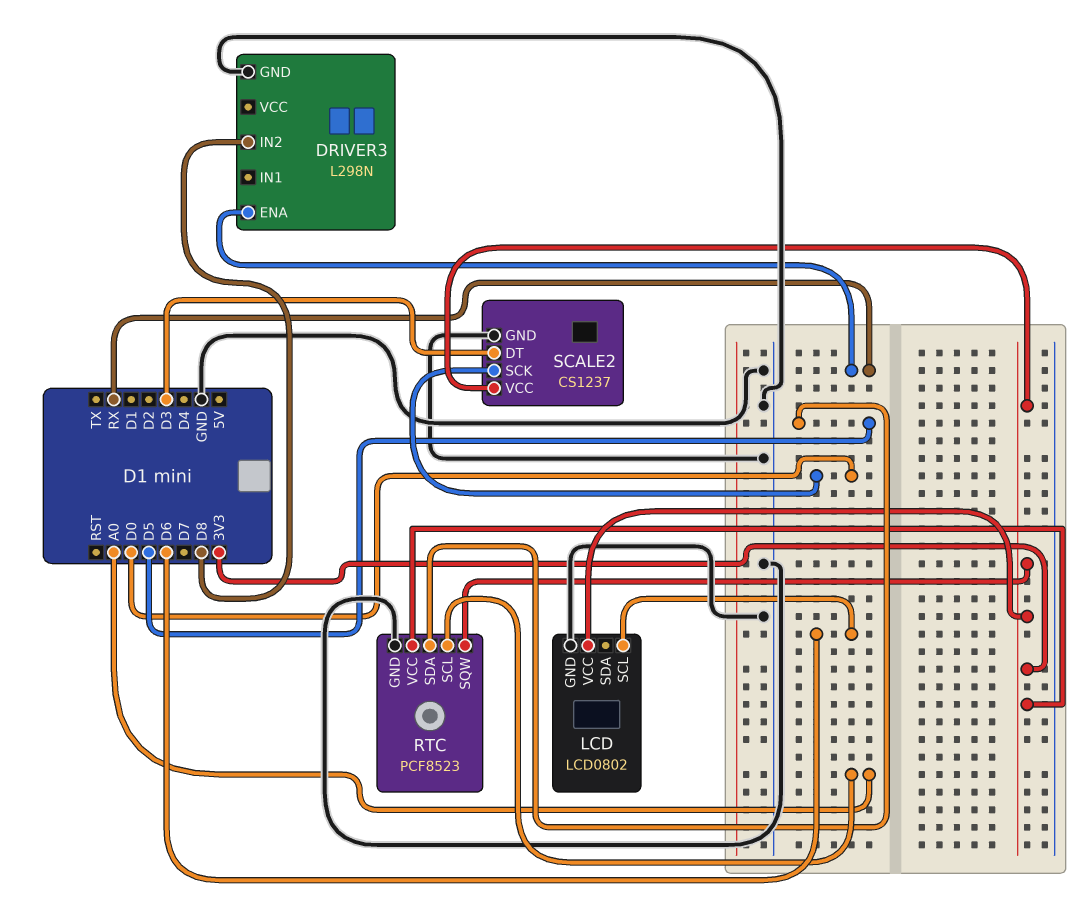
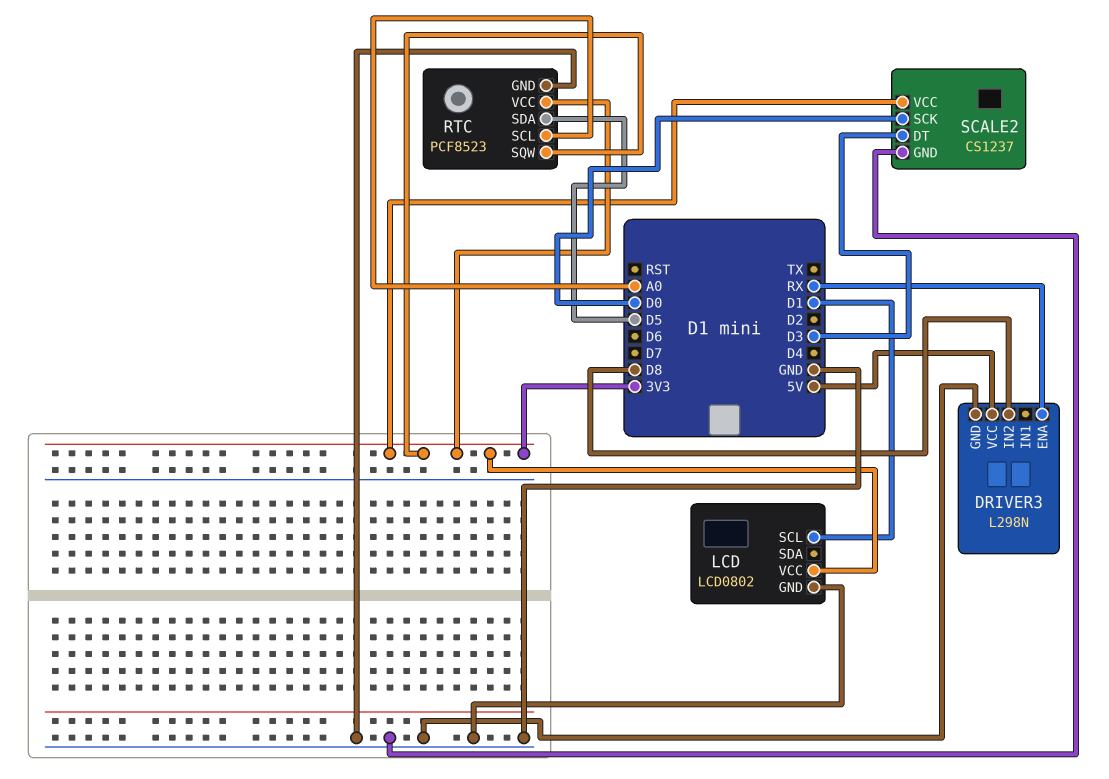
DRIVER3 pin VCC: none -> 5V
LCD pin SCL: D6 -> D1

